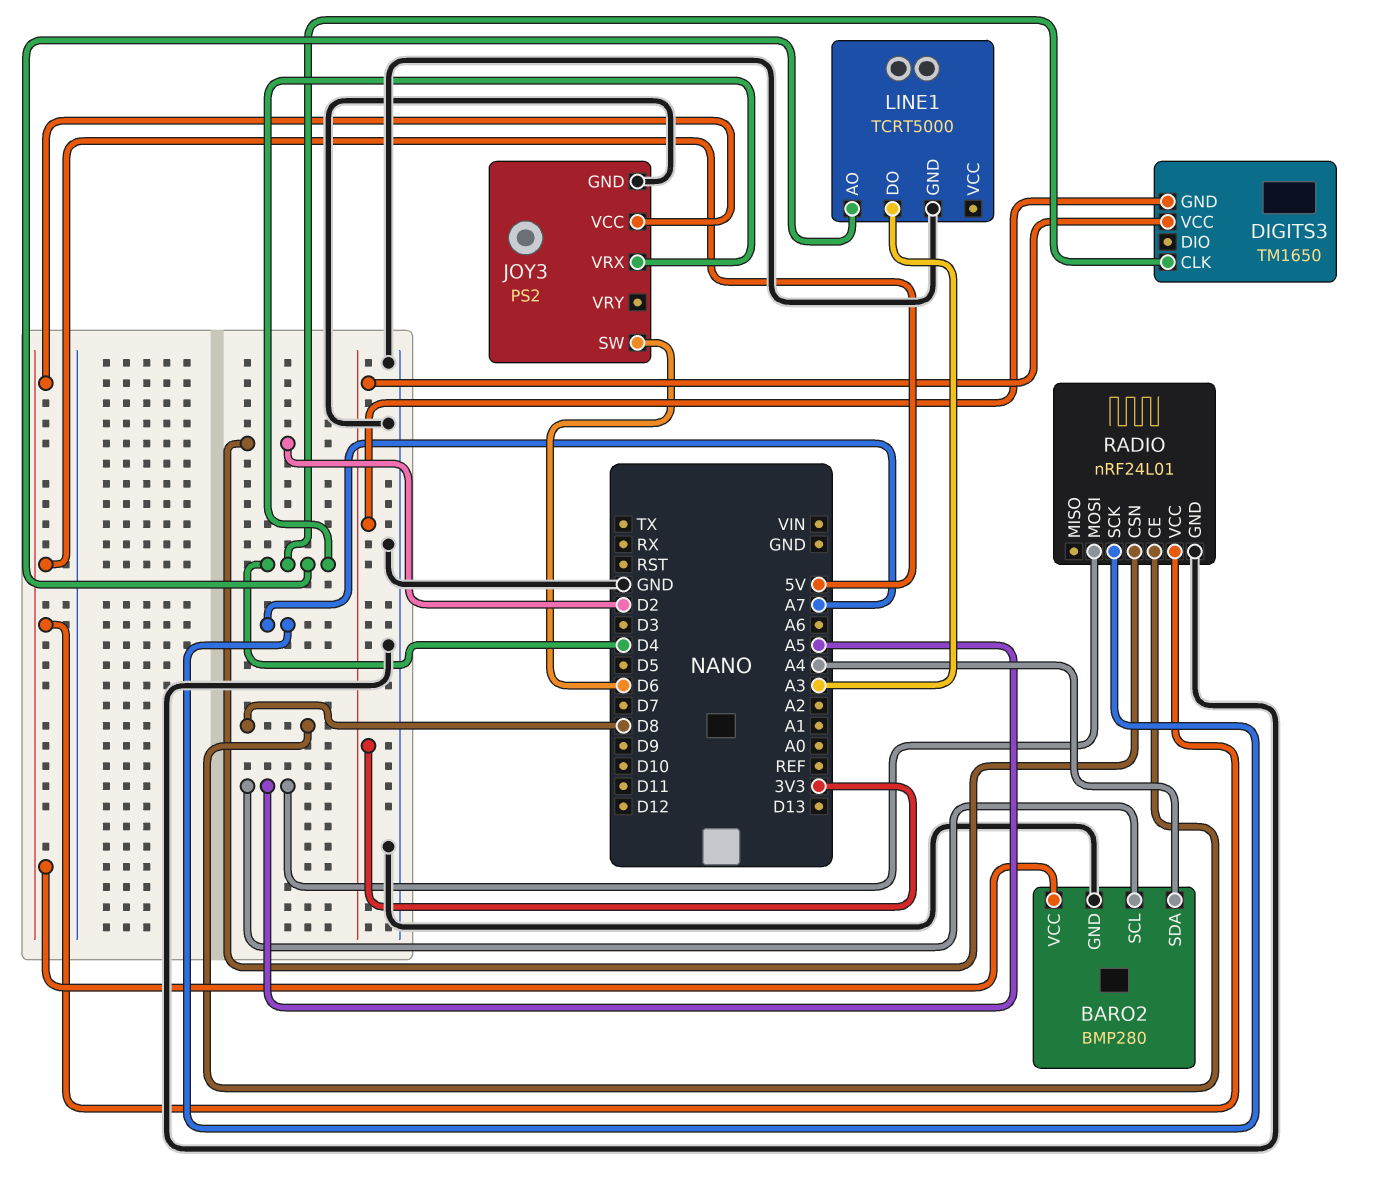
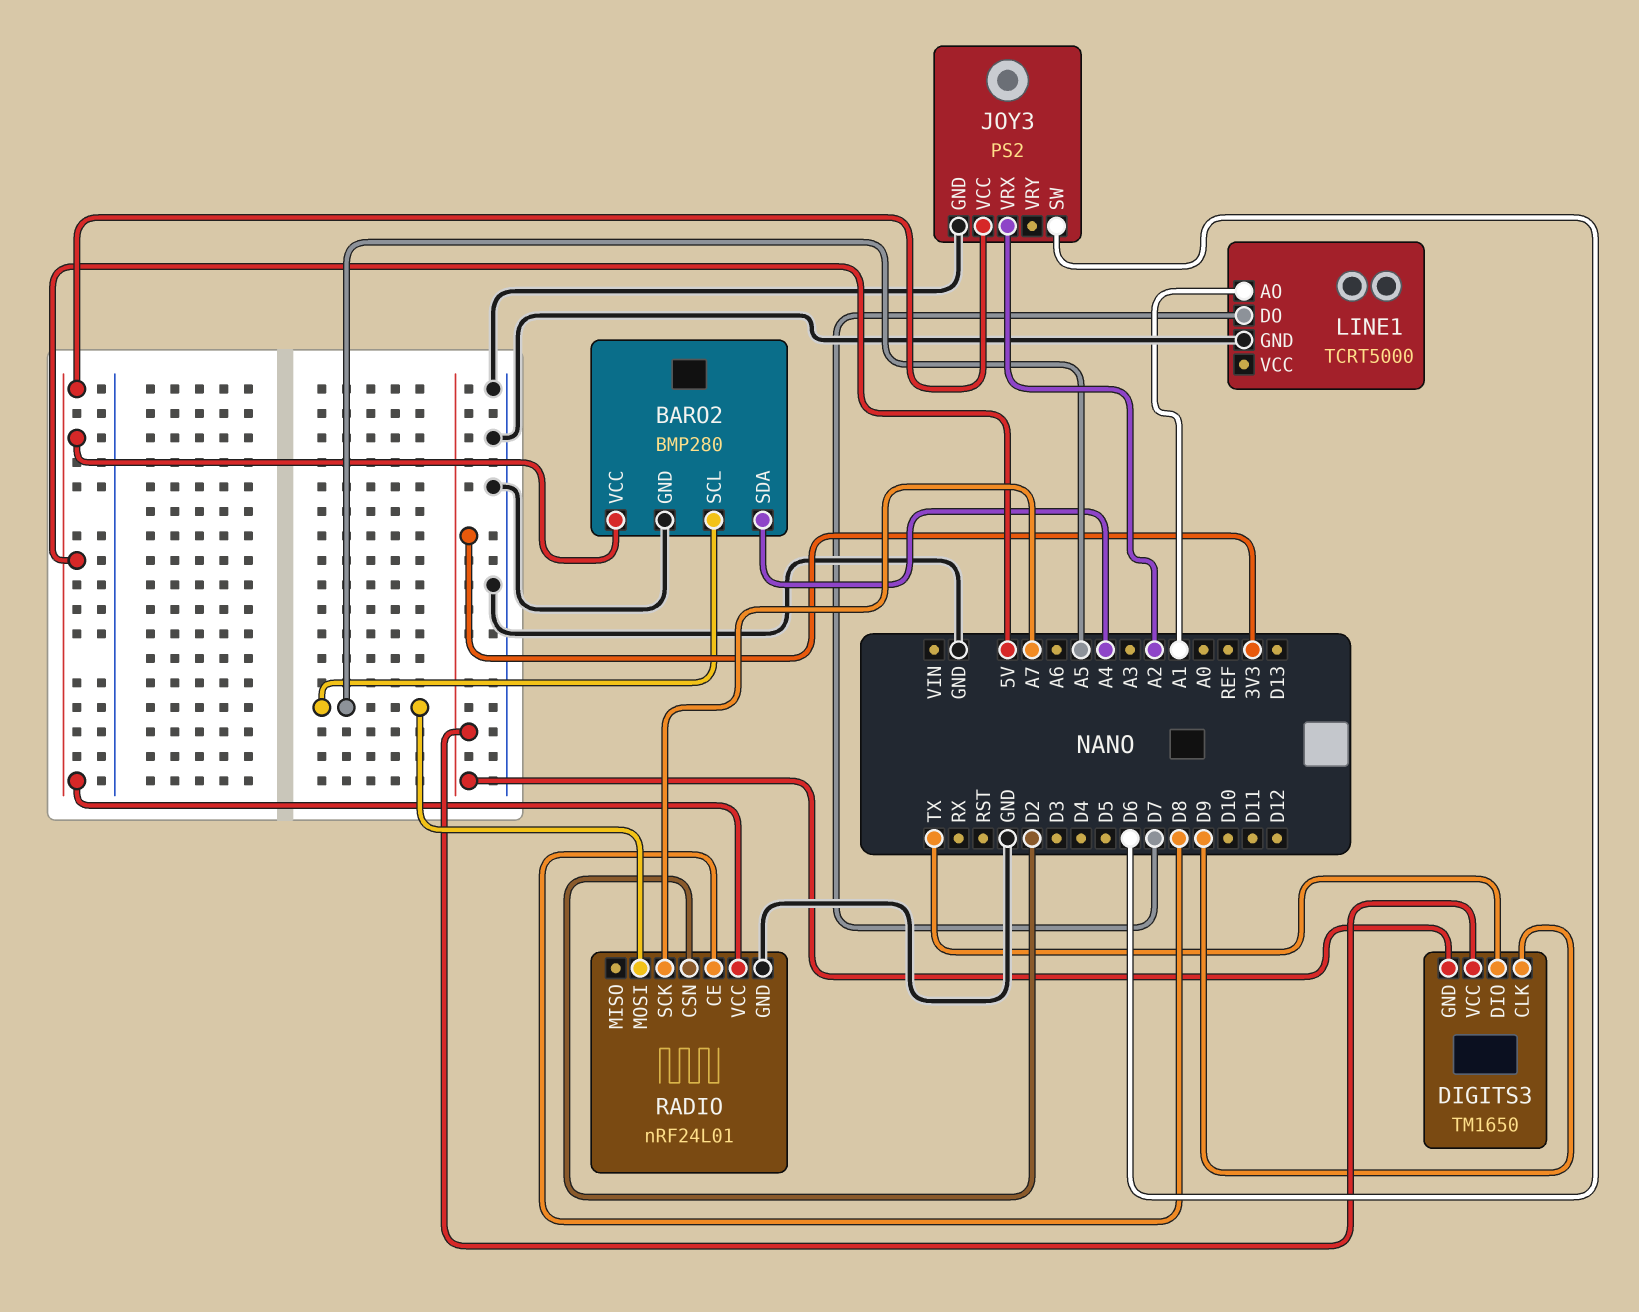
DIGITS3 pin CLK: D4 -> D9
DIGITS3 pin DIO: none -> TX
JOY3 pin VRX: D4 -> A2
LINE1 pin AO: D4 -> A1
LINE1 pin DO: A3 -> D7

